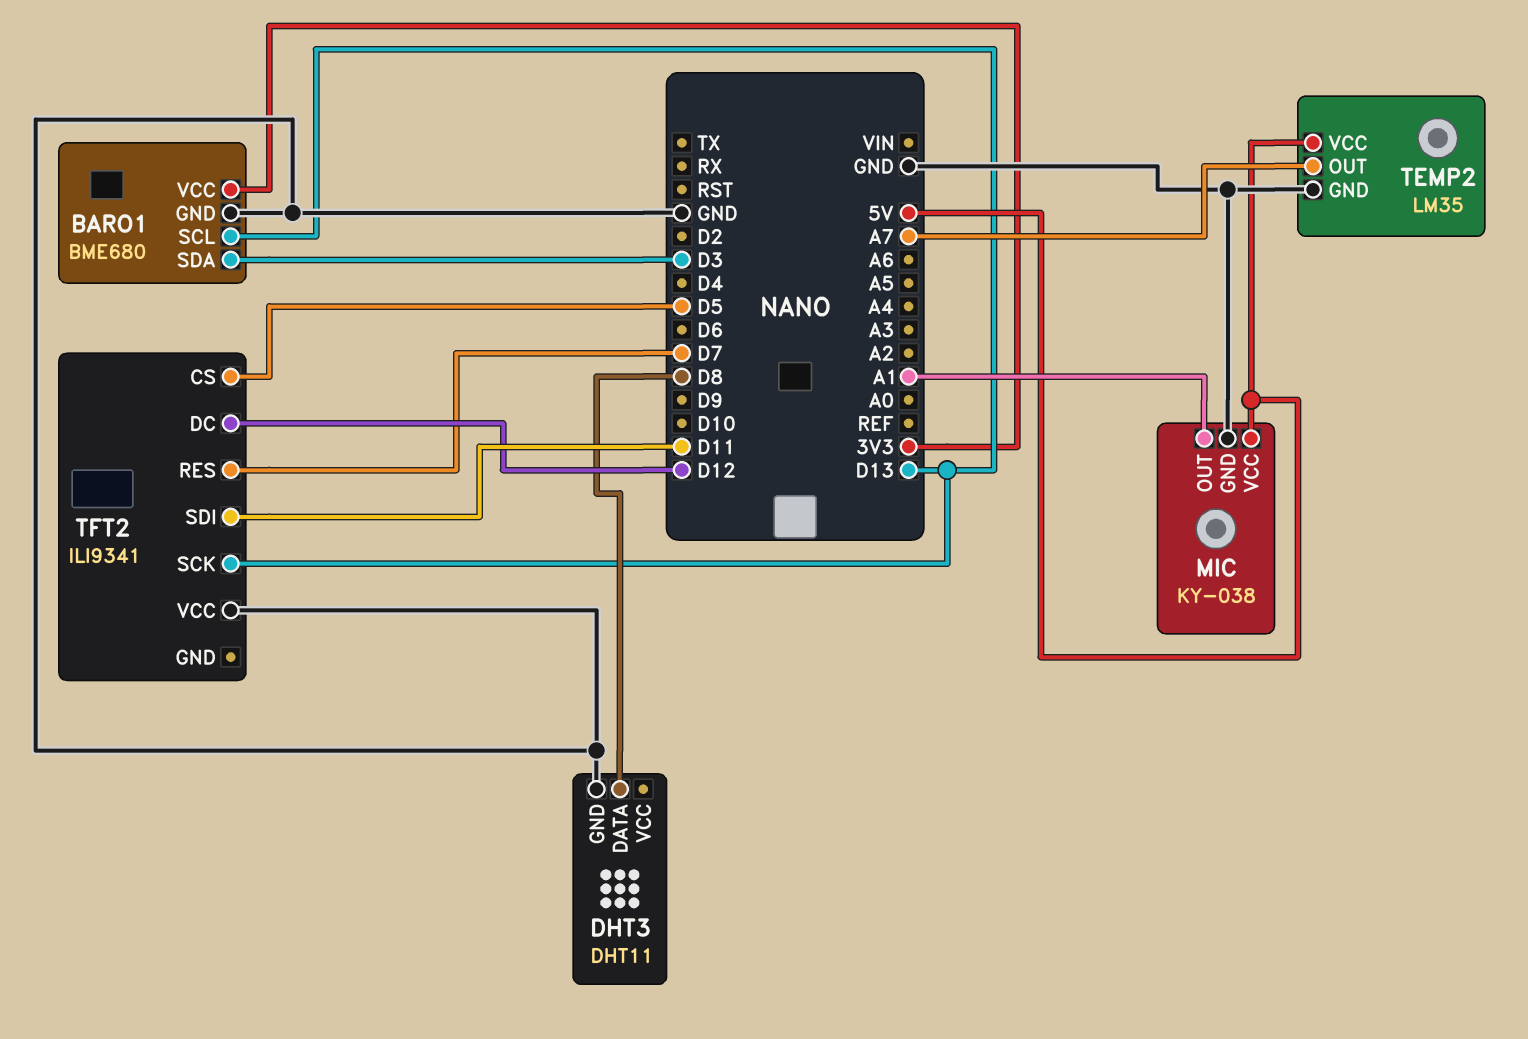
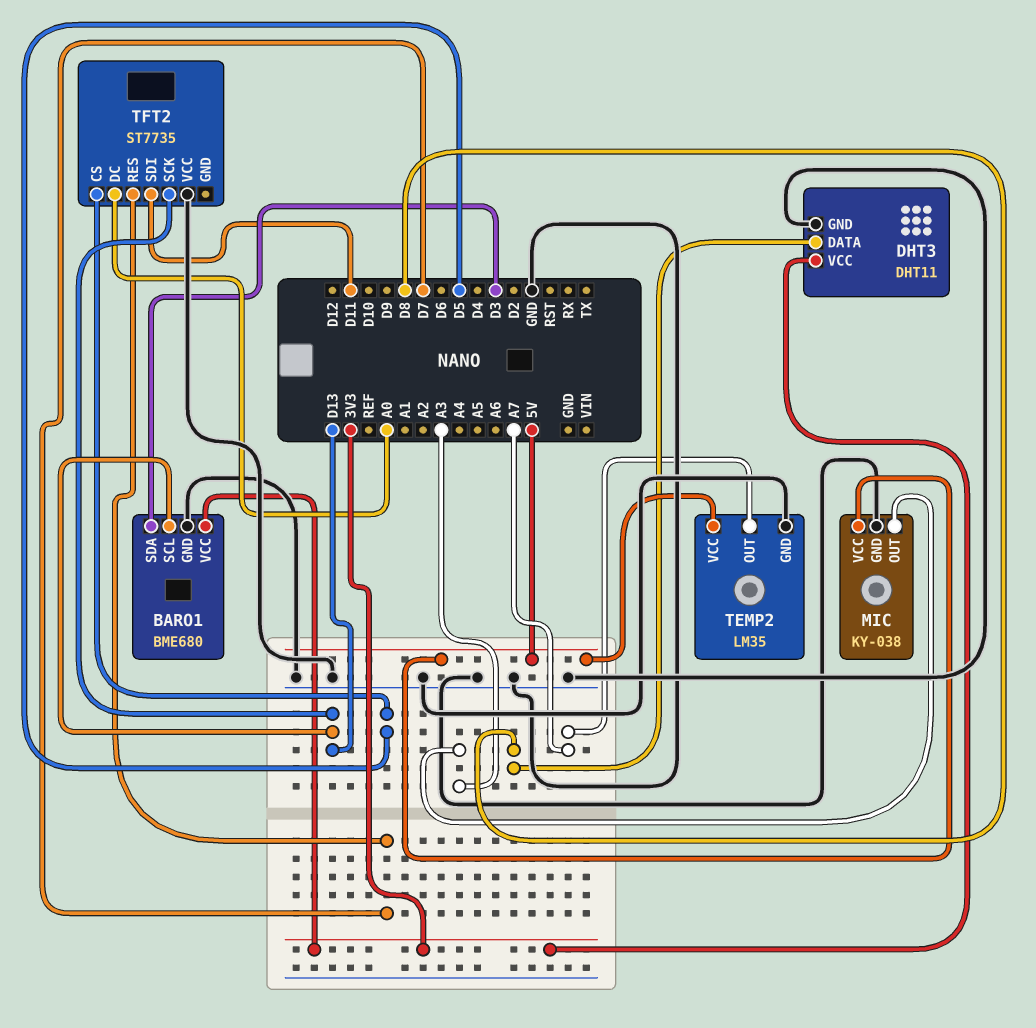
DHT3 pin VCC: none -> 3V3
MIC pin OUT: A1 -> A3
TFT2: ILI9341 -> ST7735
TFT2 pin DC: D12 -> A0

